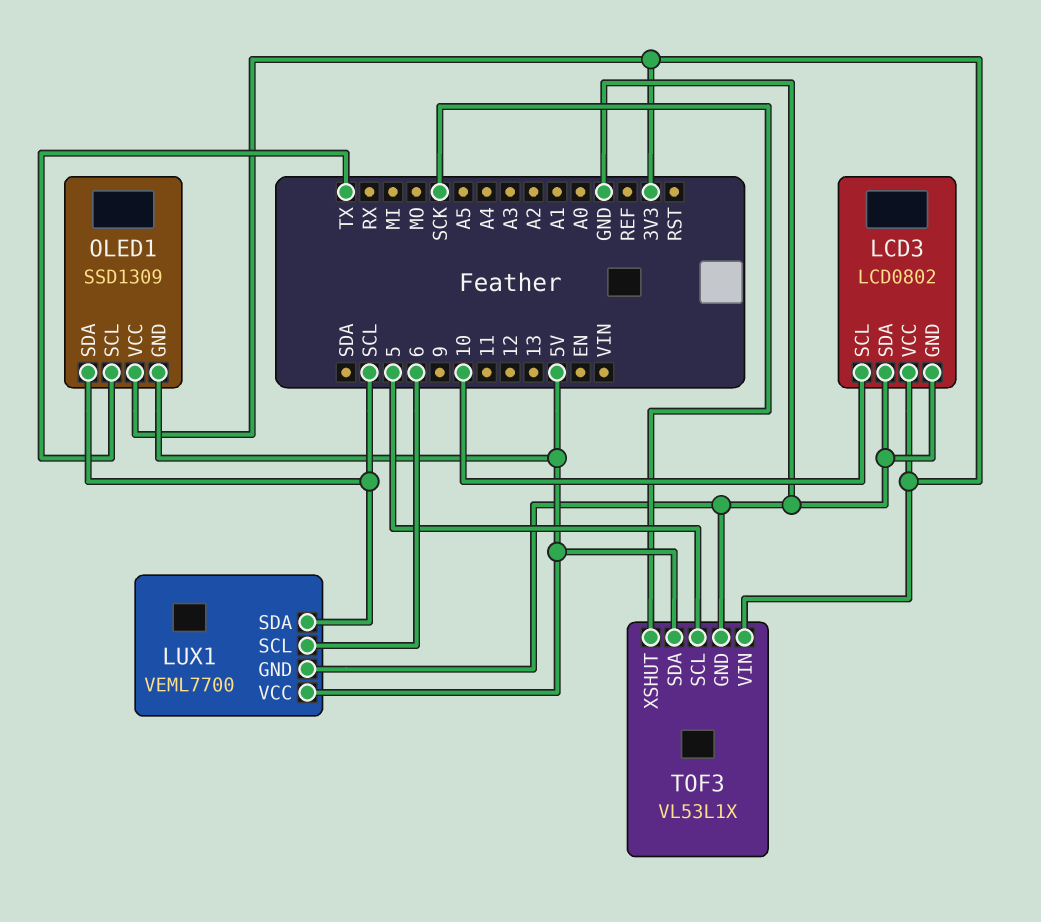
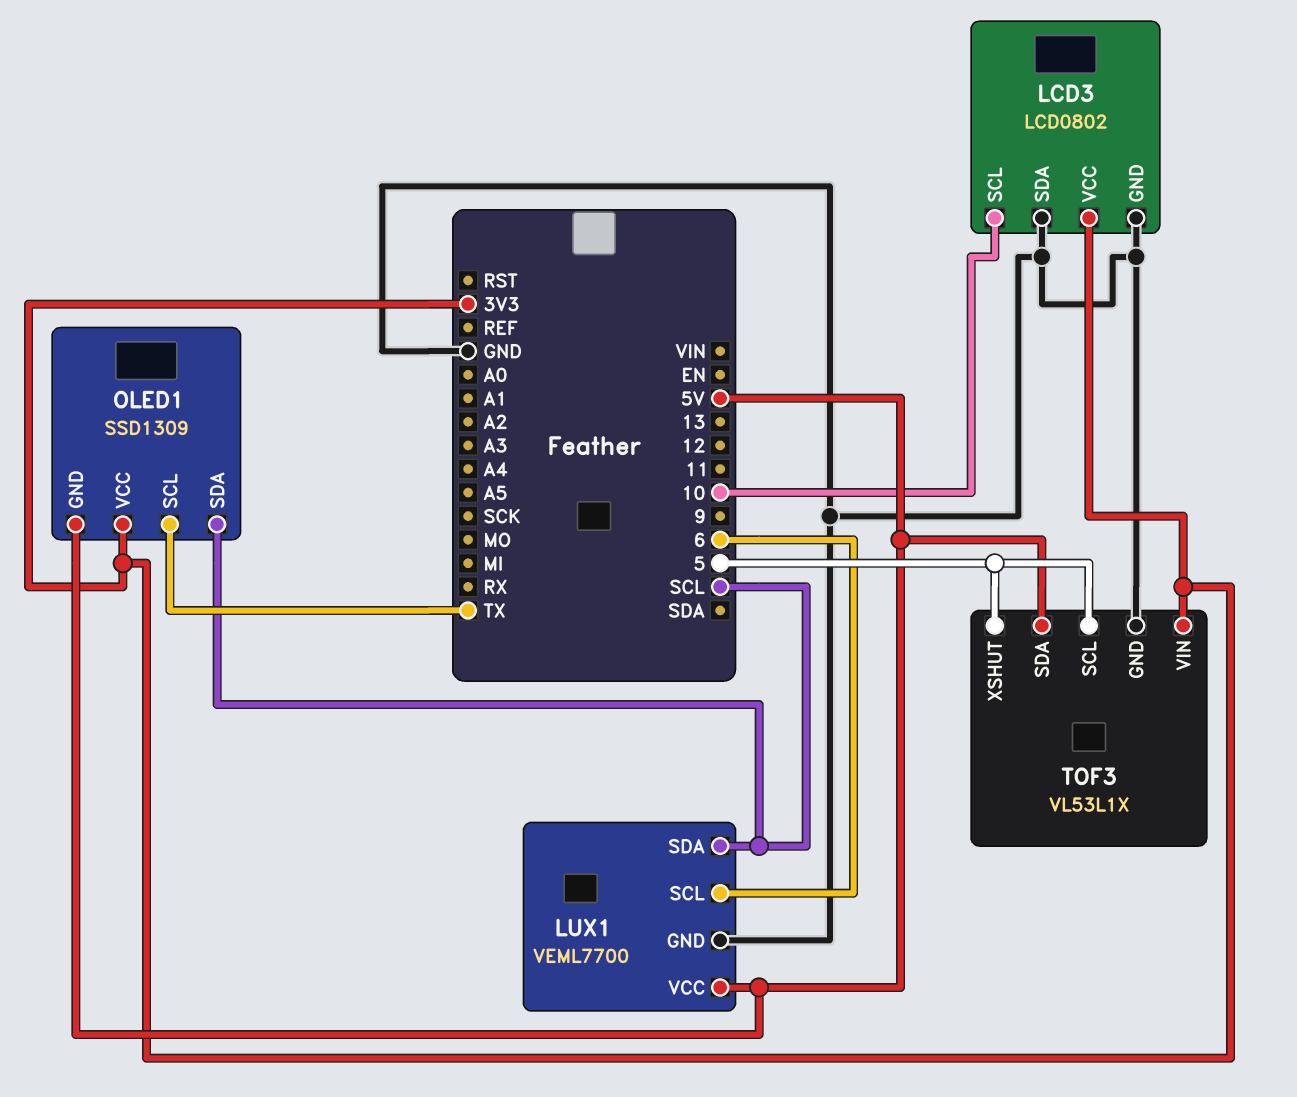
TOF3 pin XSHUT: SCK -> 5

